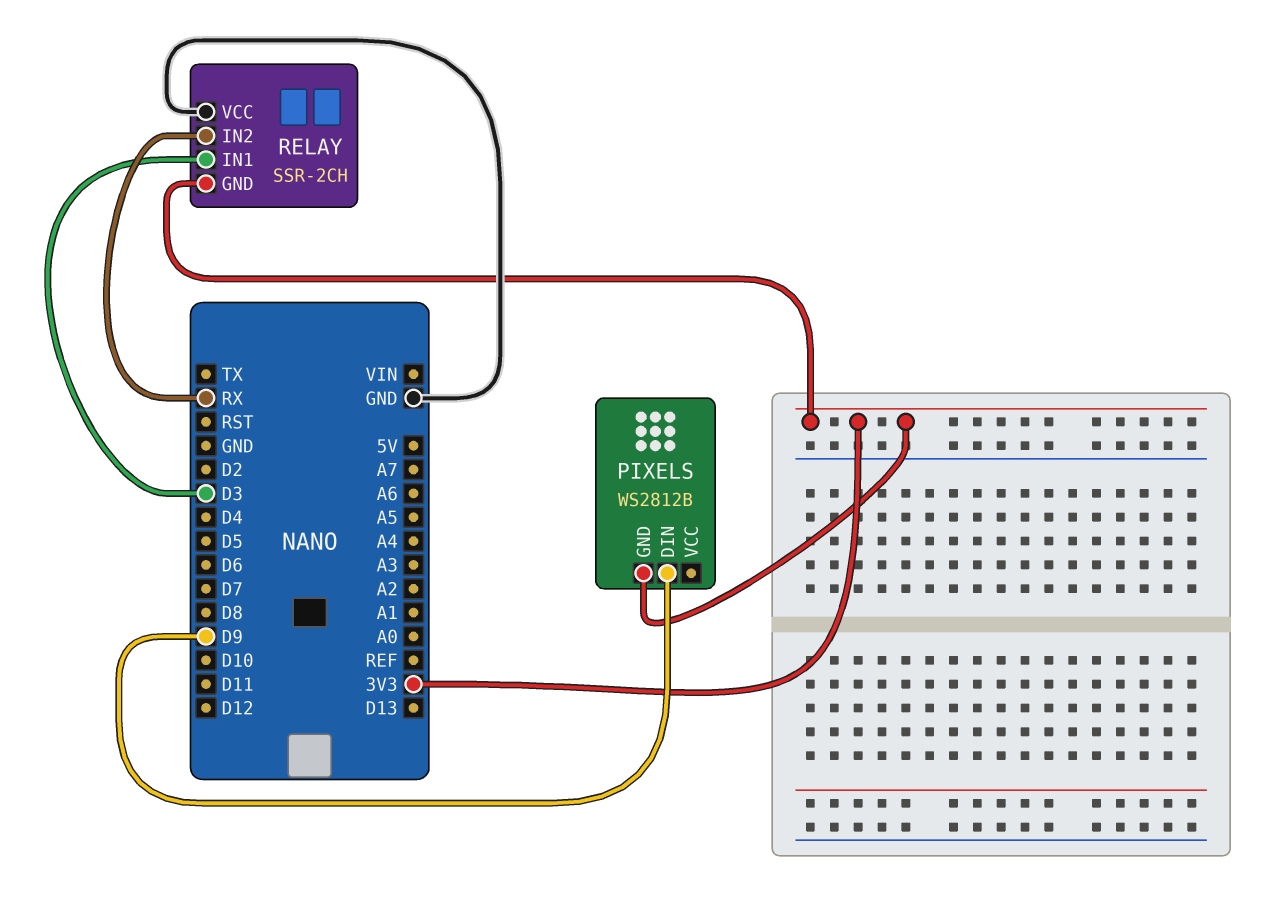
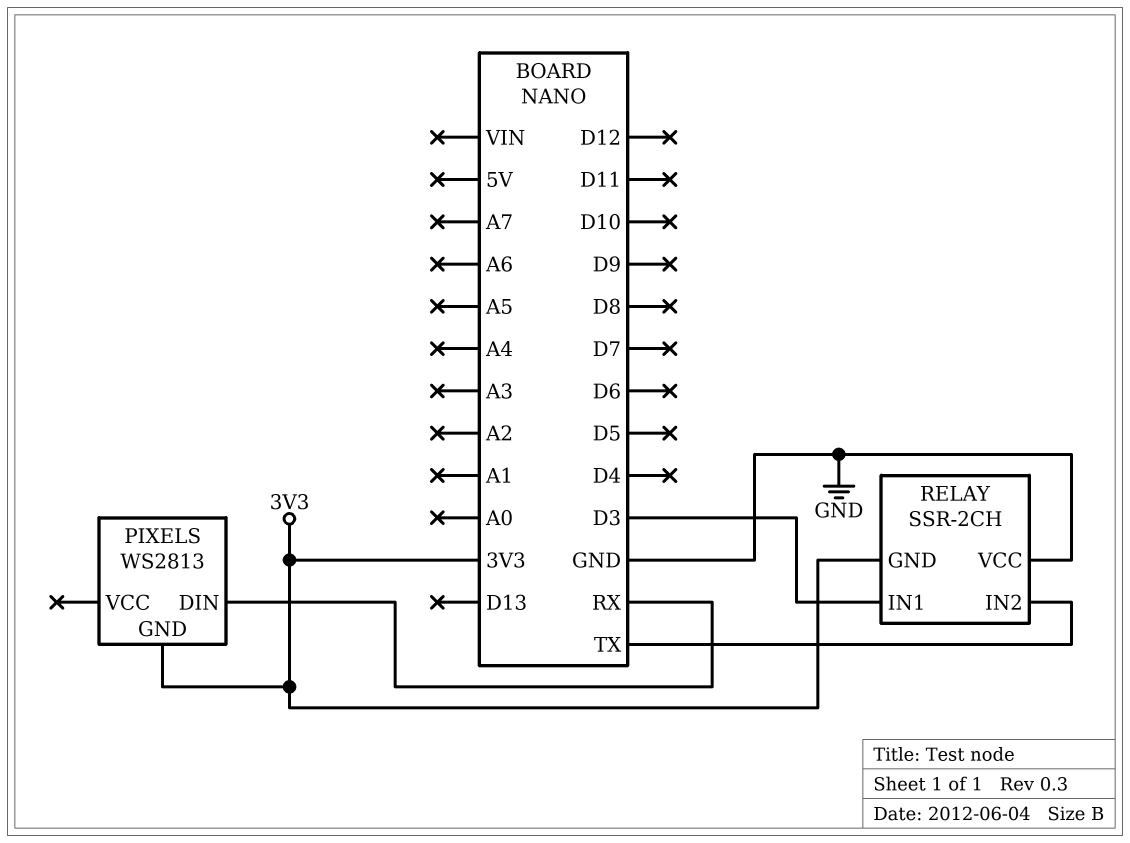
PIXELS: WS2812B -> WS2813
PIXELS pin DIN: D9 -> RX
RELAY pin IN2: RX -> TX

